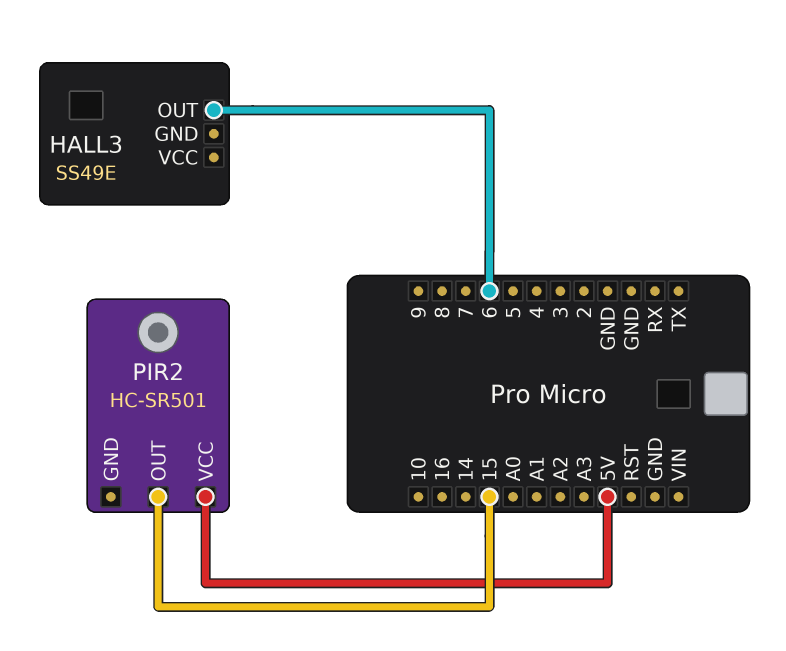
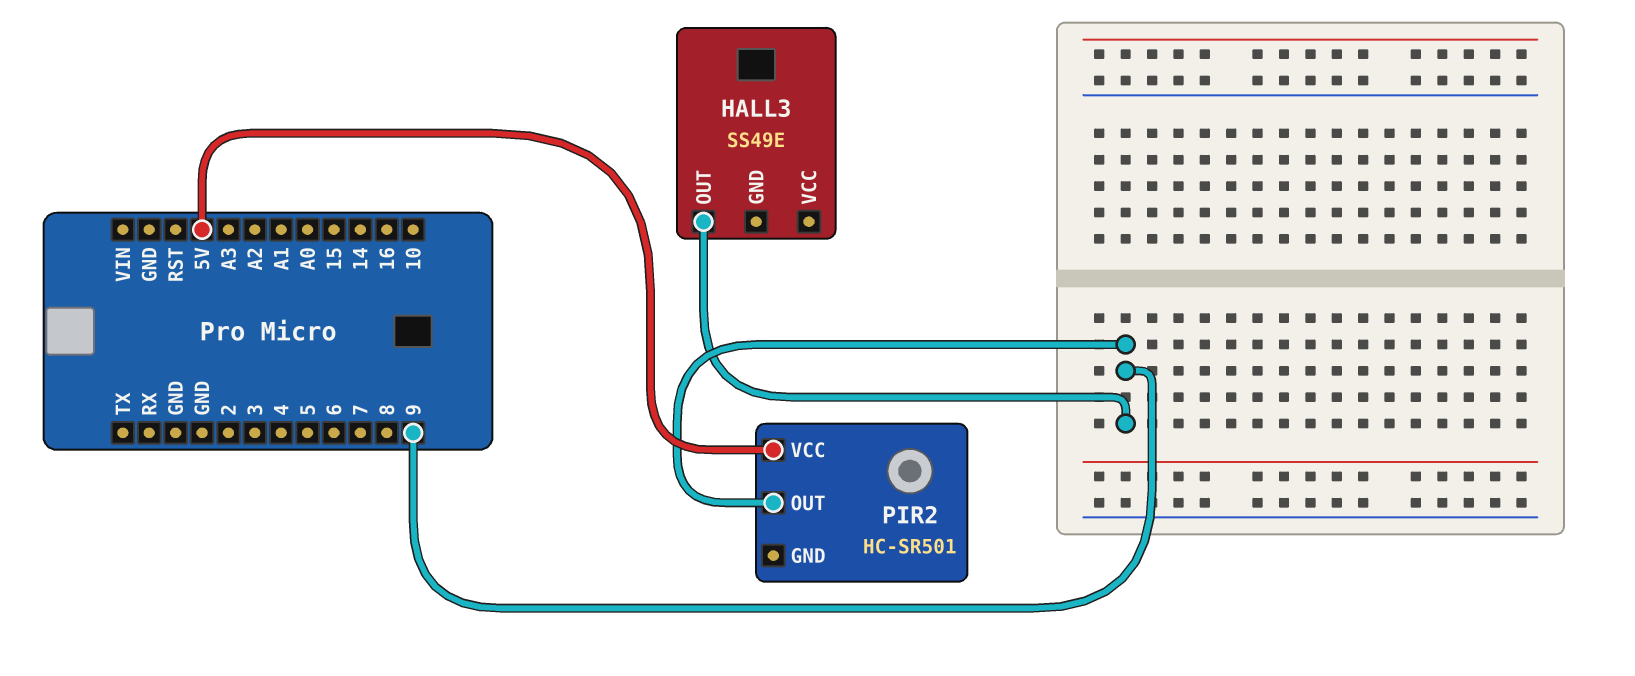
HALL3 pin OUT: 6 -> 9
PIR2 pin OUT: 15 -> 9

